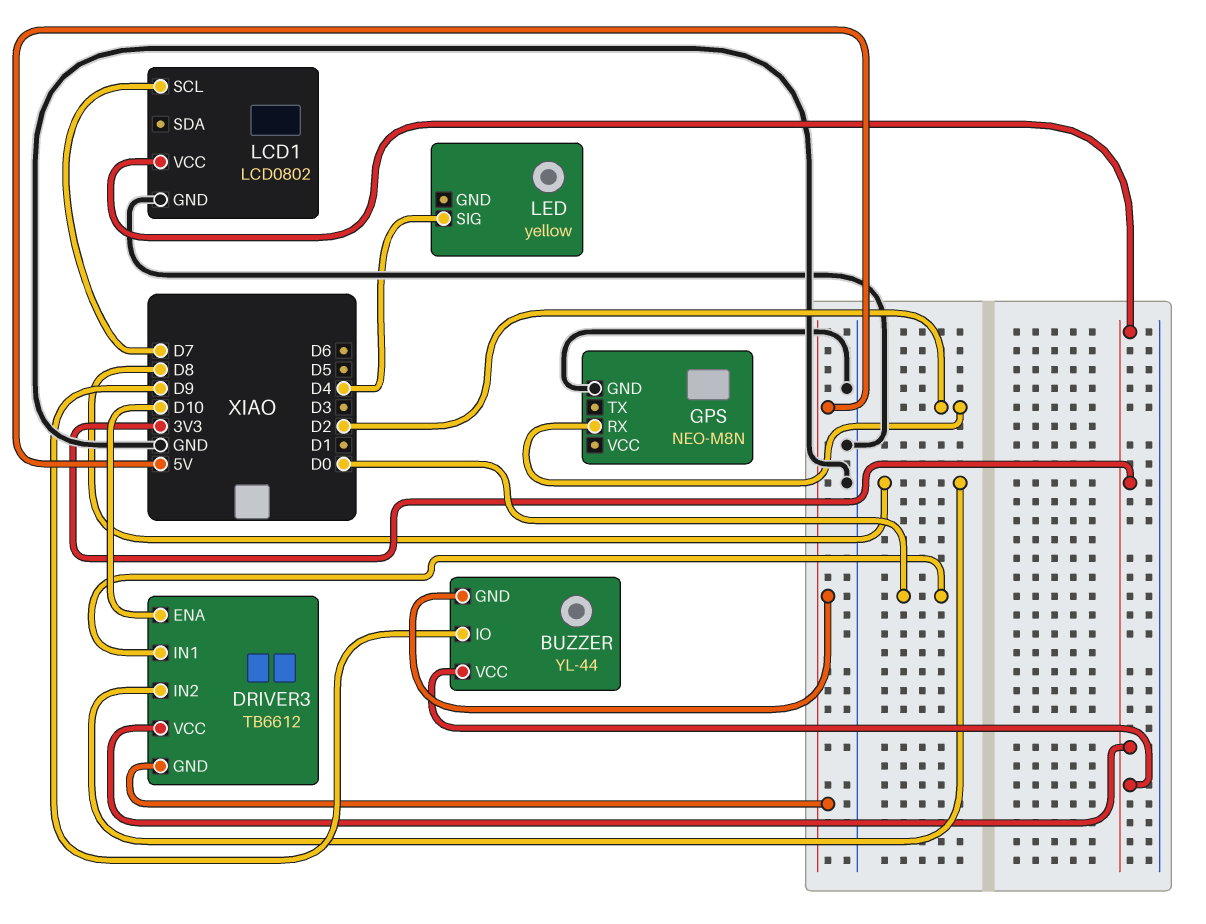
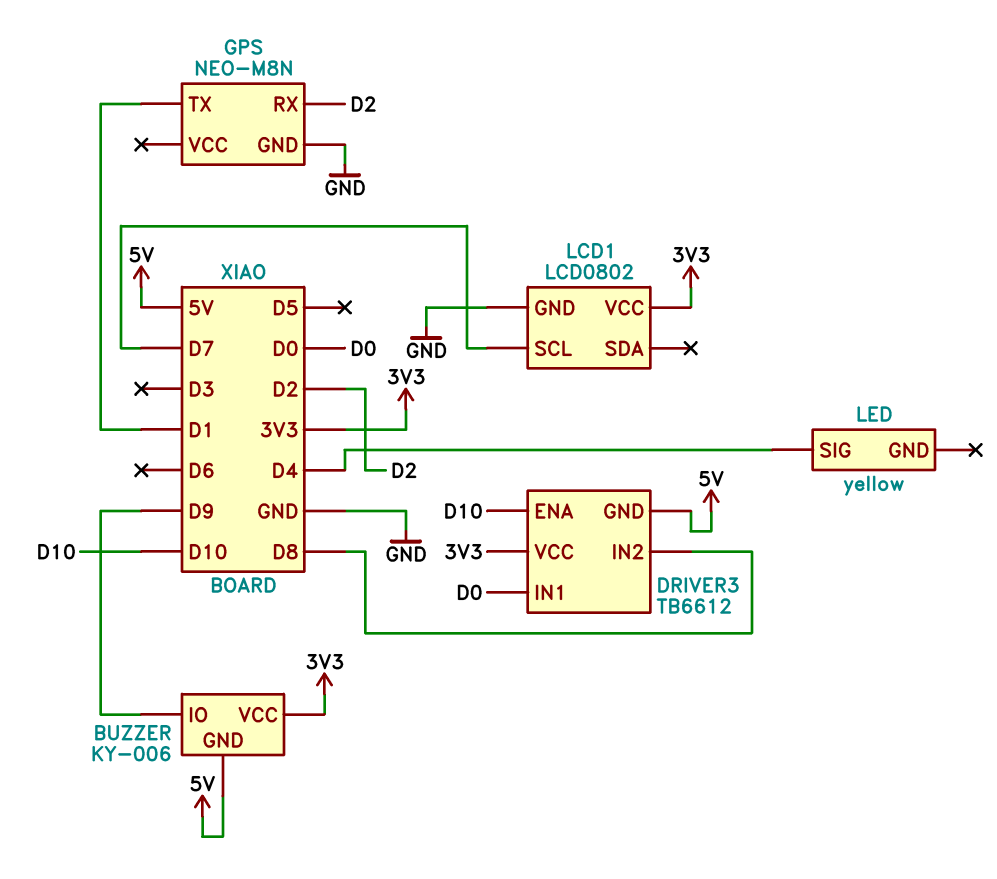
BUZZER: YL-44 -> KY-006
GPS pin TX: none -> D1

